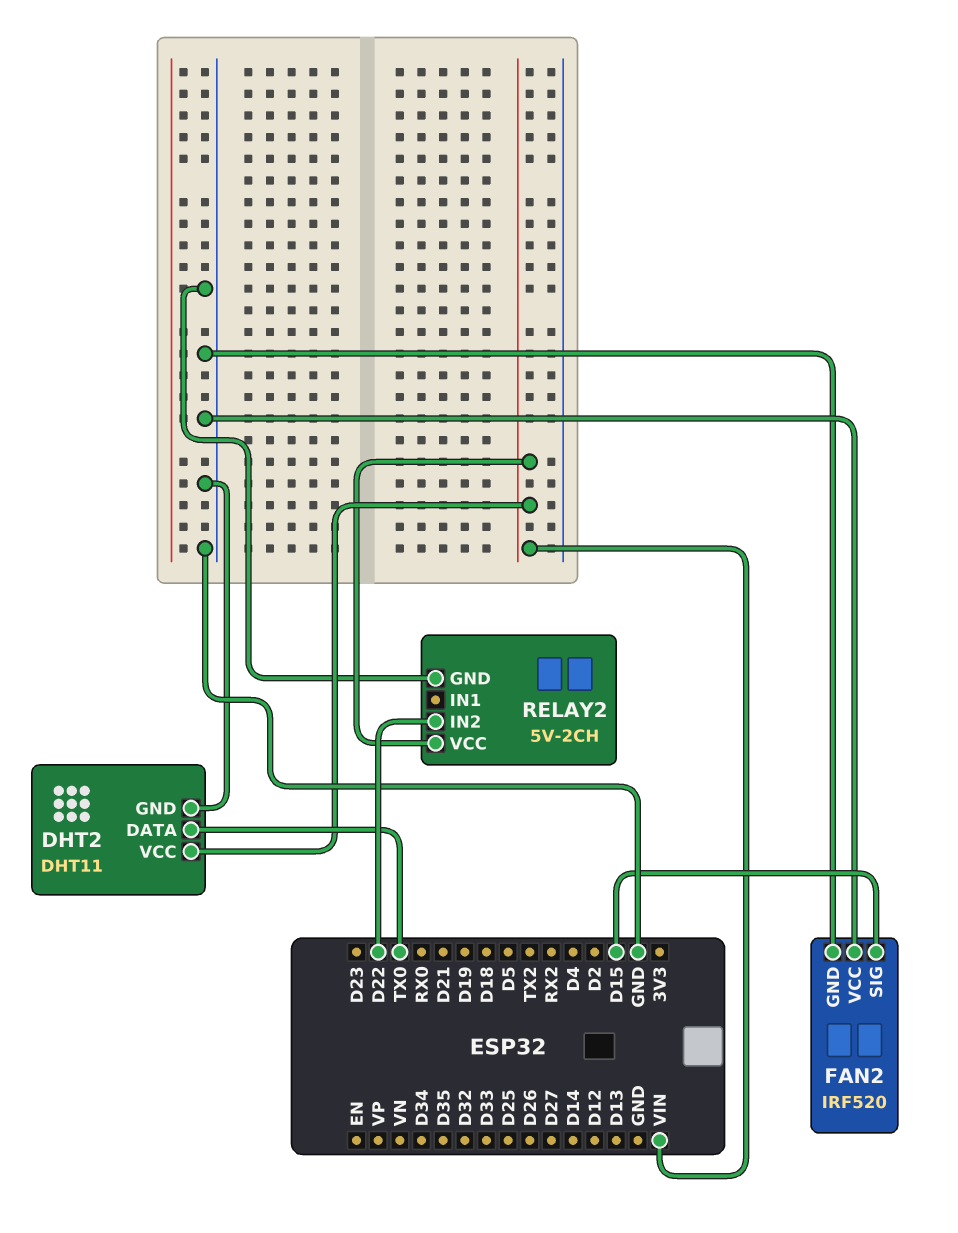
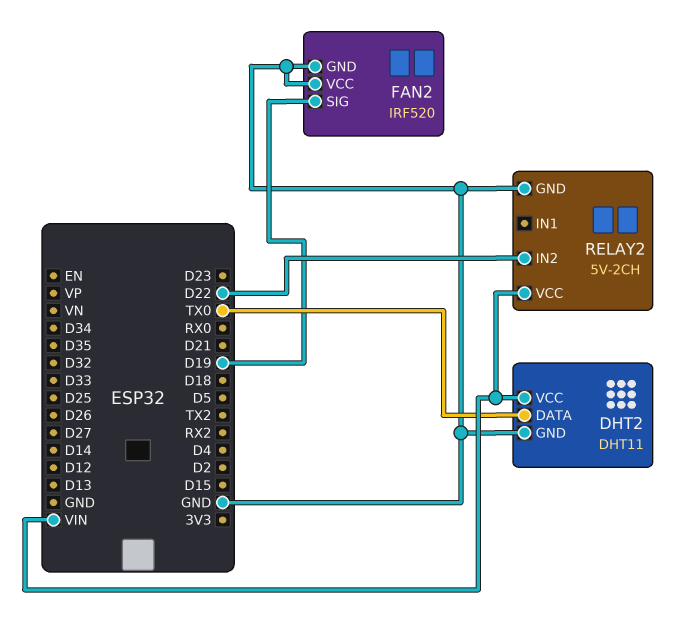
FAN2 pin SIG: D15 -> D19

